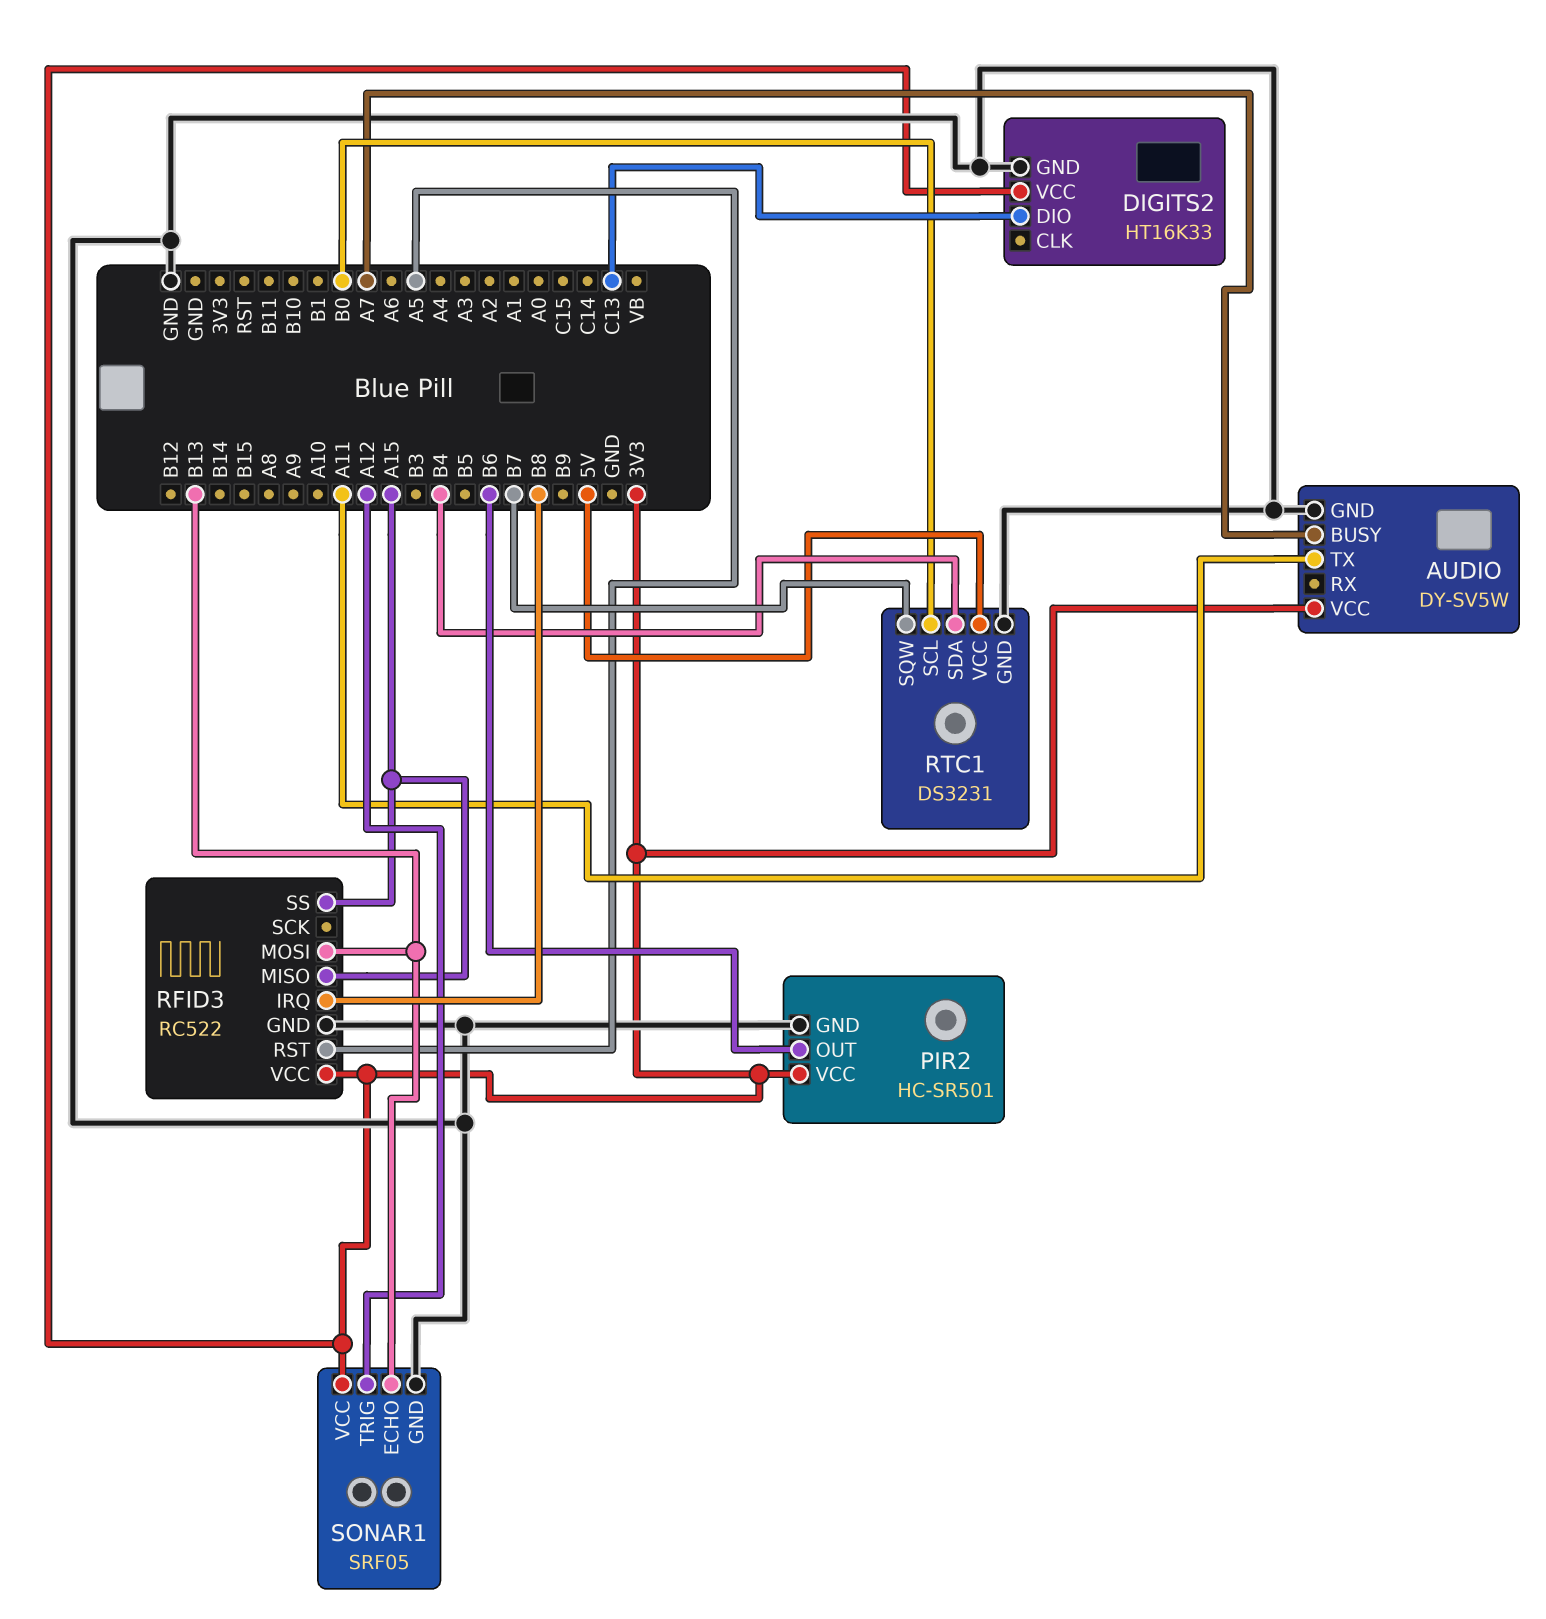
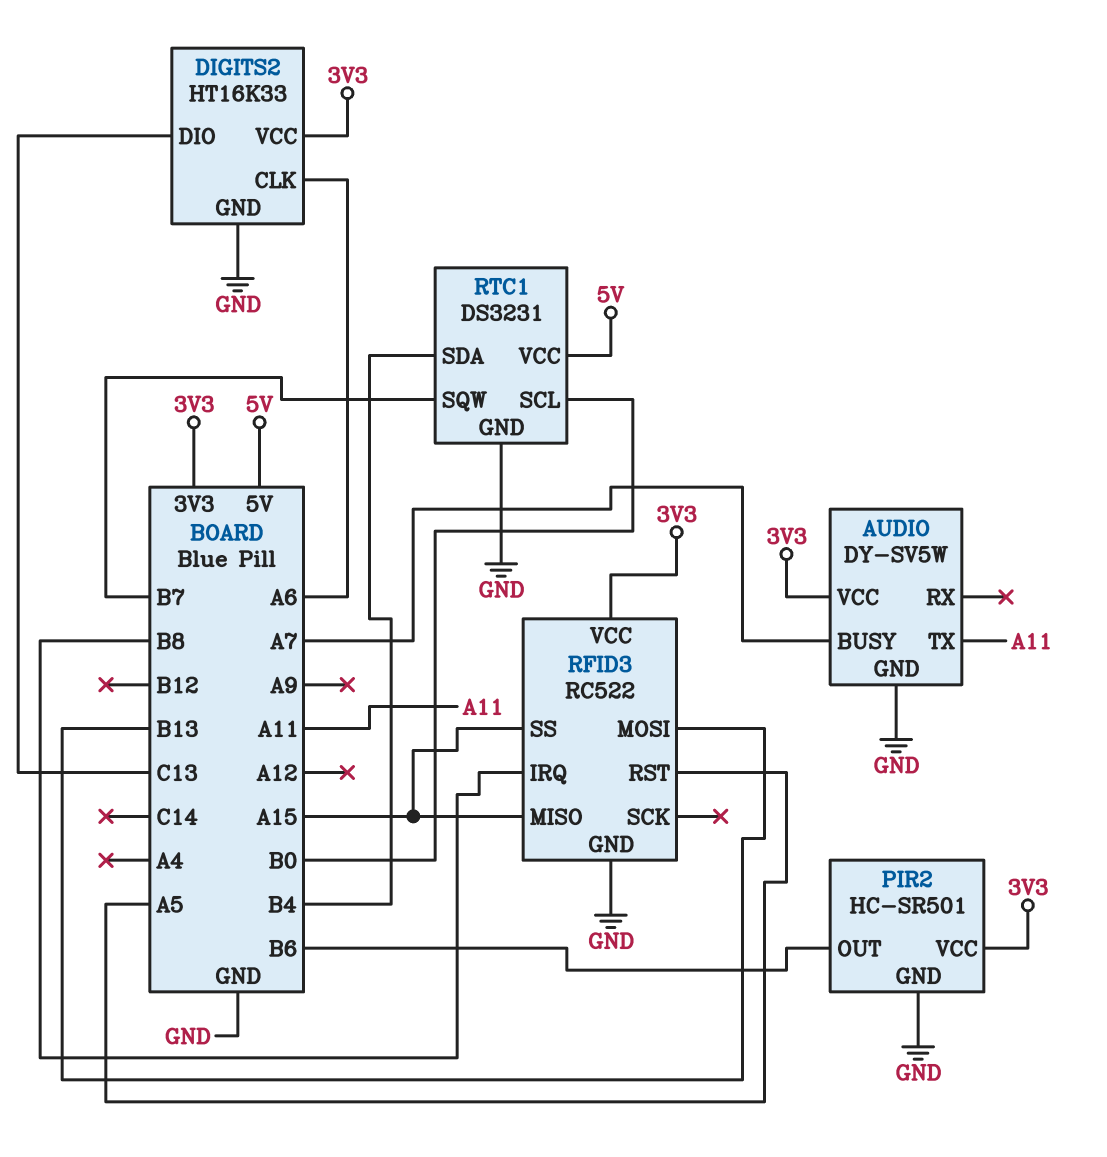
DIGITS2 pin CLK: none -> A6
SONAR1: SRF05 -> none
SONAR1 pin ECHO: B13 -> none
SONAR1 pin GND: GND -> none
SONAR1 pin TRIG: A12 -> none
SONAR1 pin VCC: 3V3 -> none

